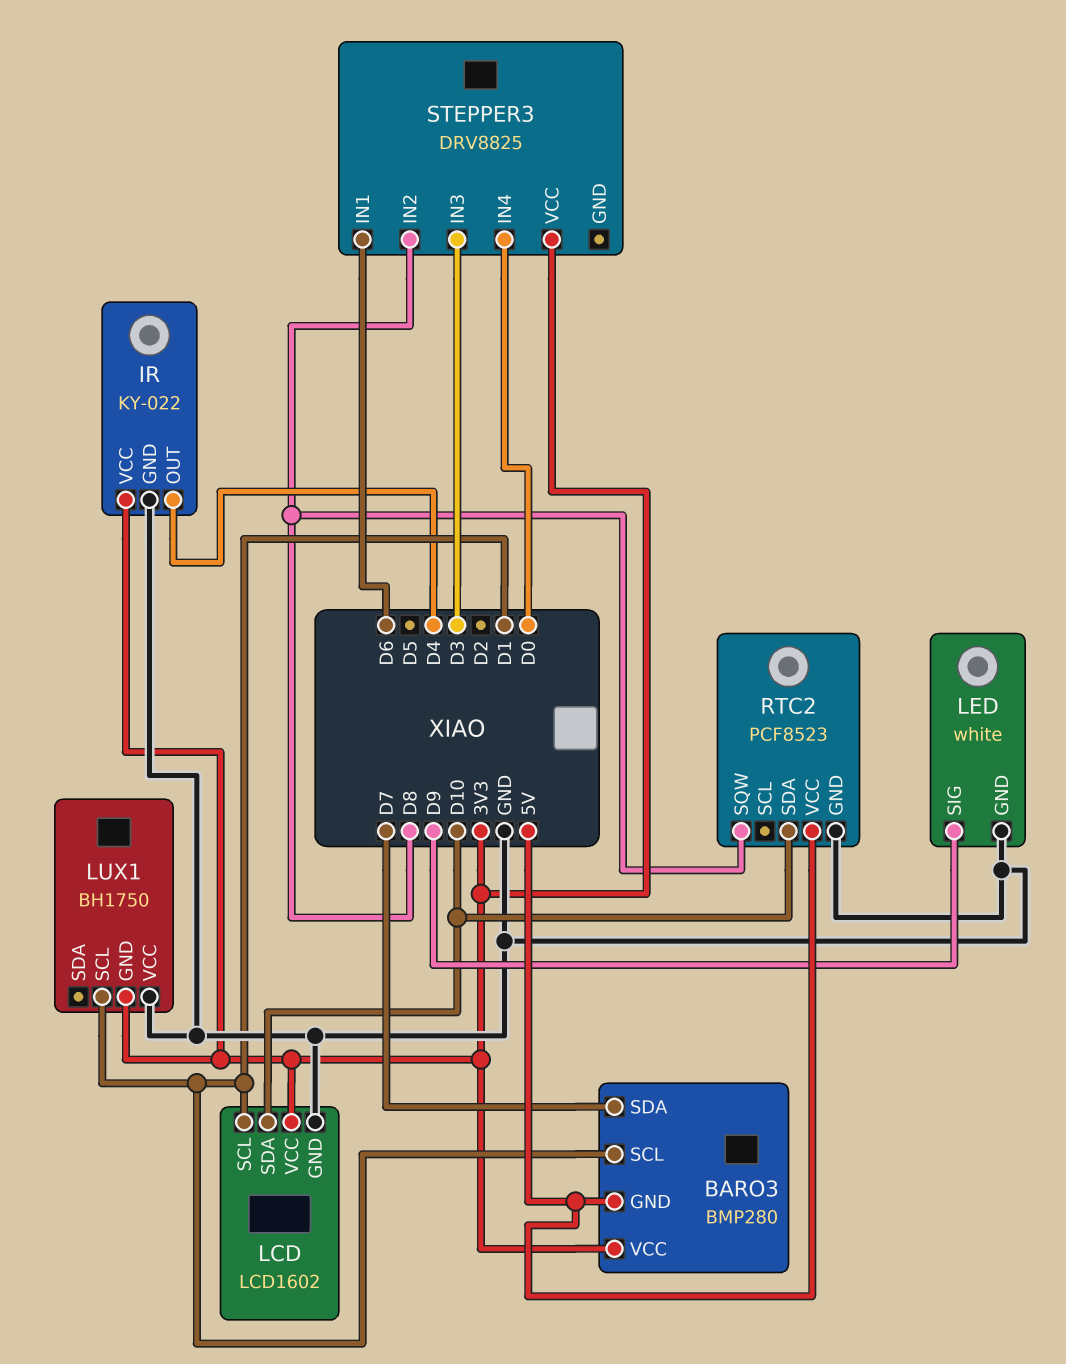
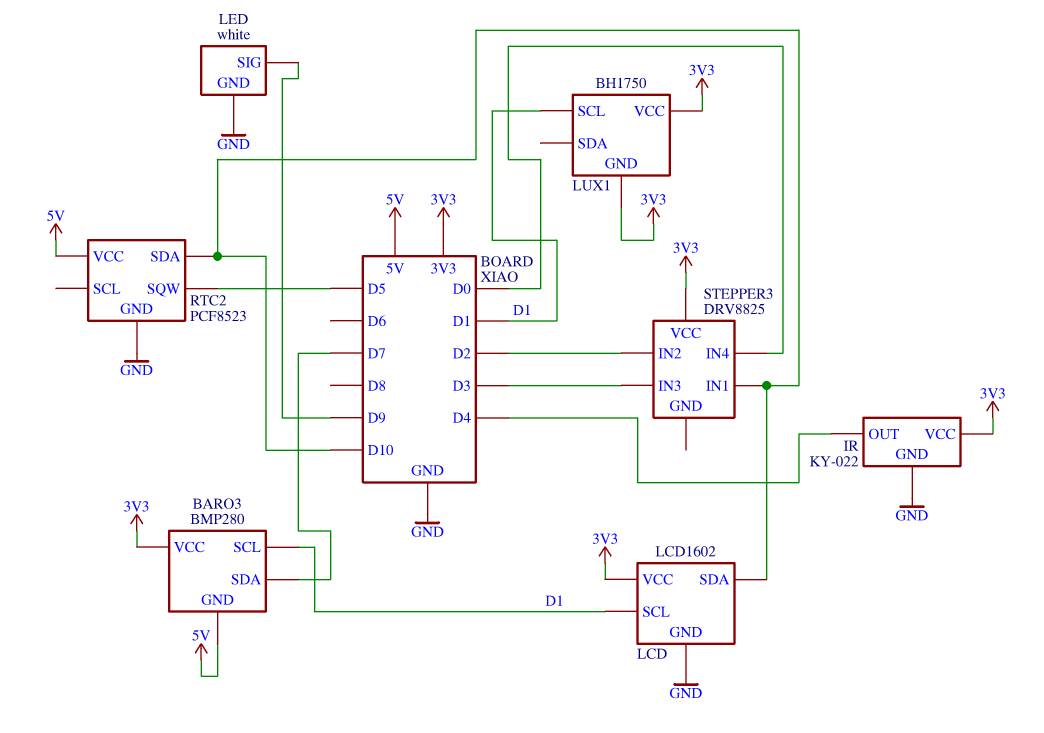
LUX1 pin VCC: GND -> 3V3
RTC2 pin SQW: D8 -> D5
STEPPER3 pin IN1: D6 -> D10
STEPPER3 pin IN2: D8 -> D2

